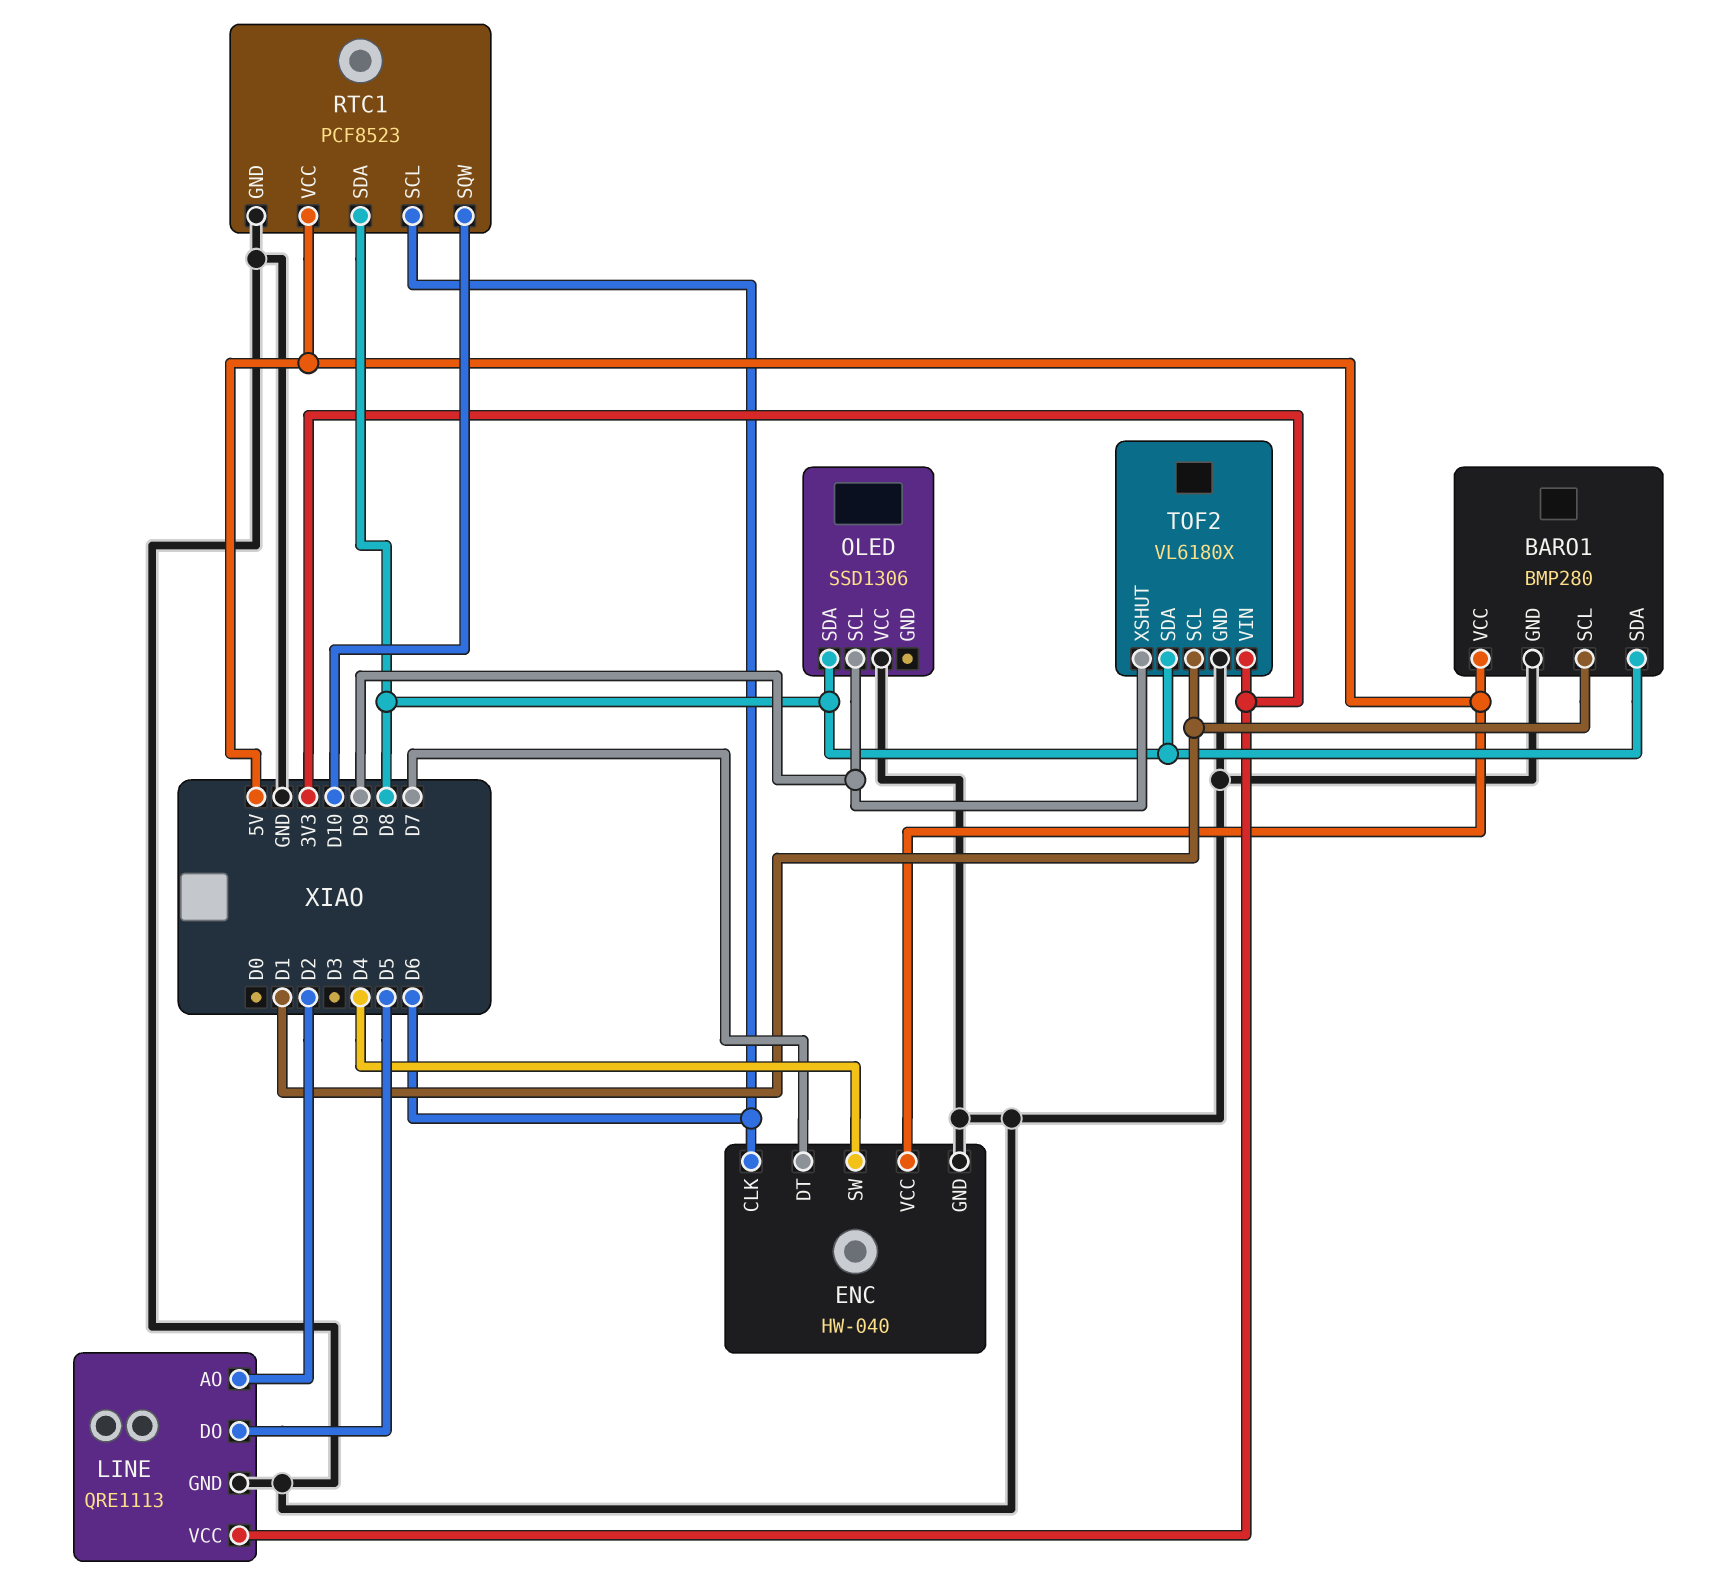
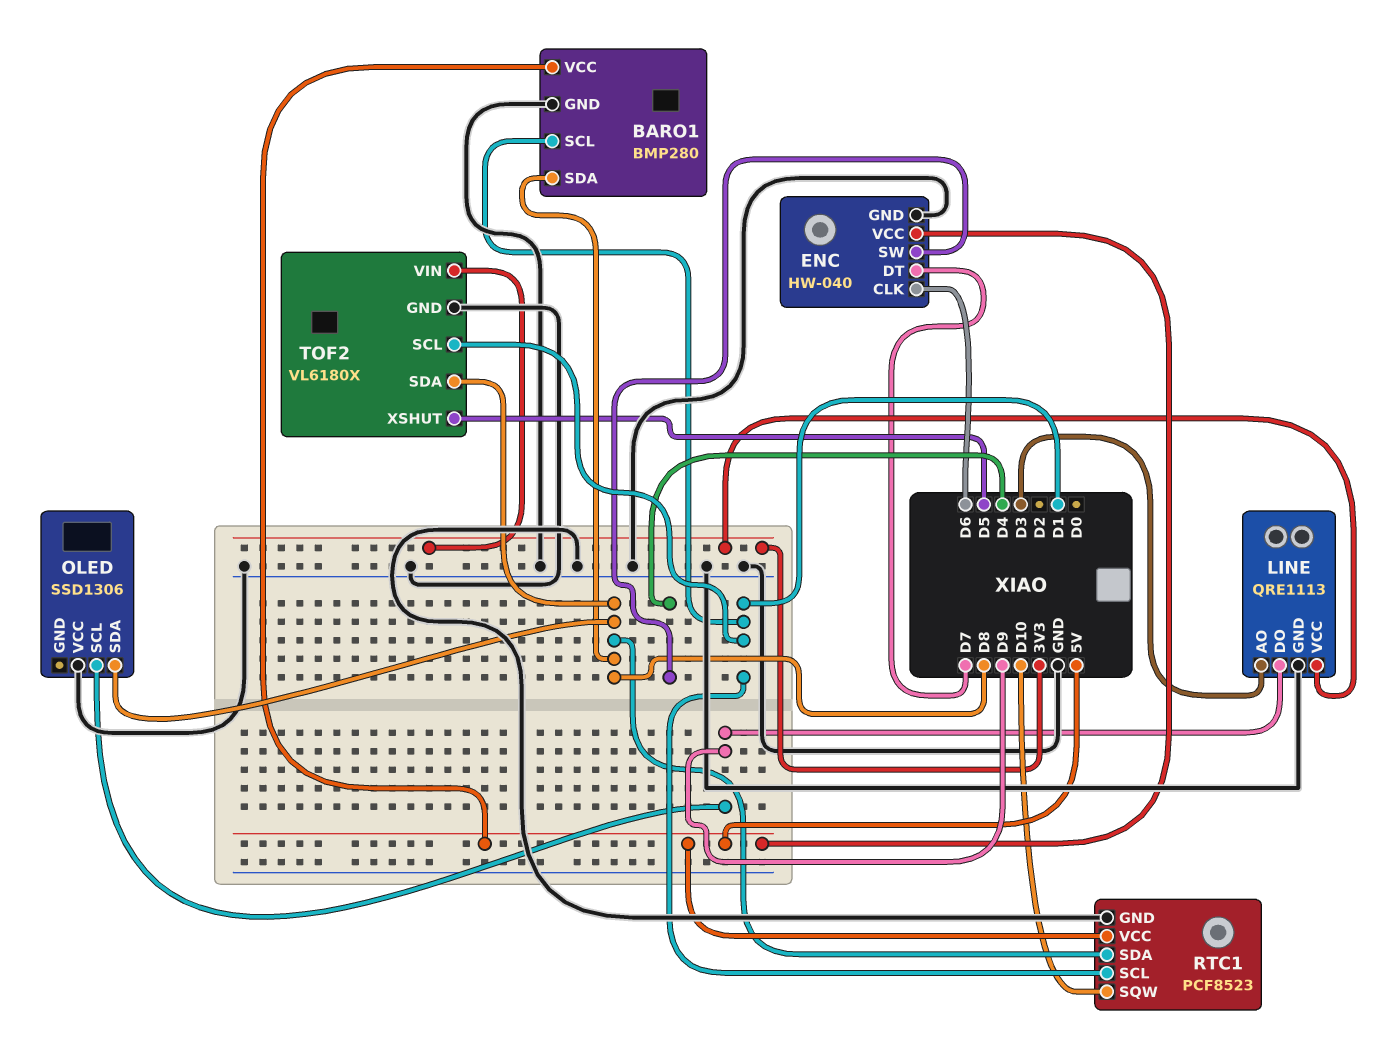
LINE pin AO: D2 -> D3
LINE pin DO: D5 -> D9
RTC1 pin SCL: D6 -> D1
TOF2 pin XSHUT: D9 -> D5

